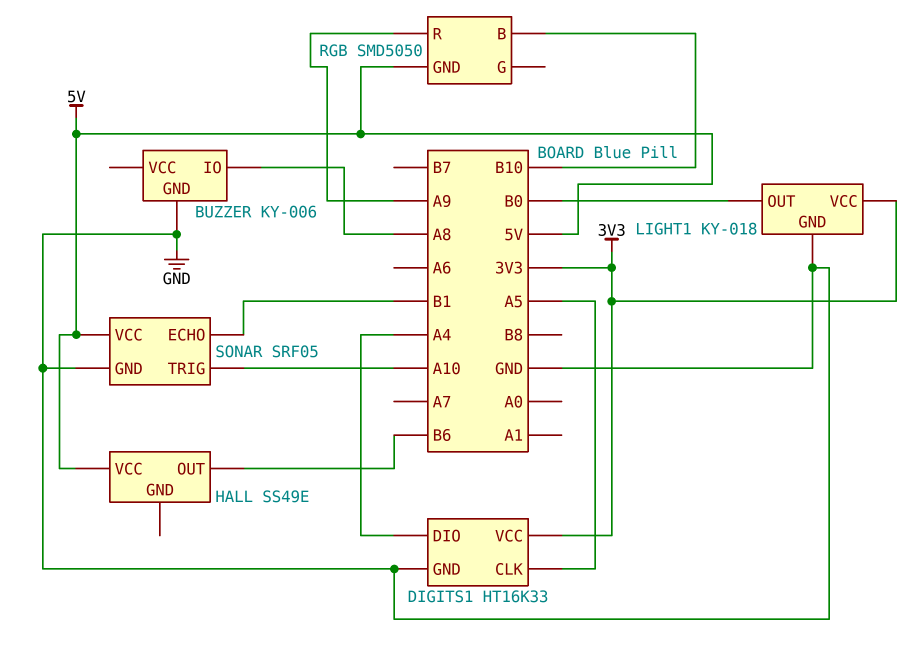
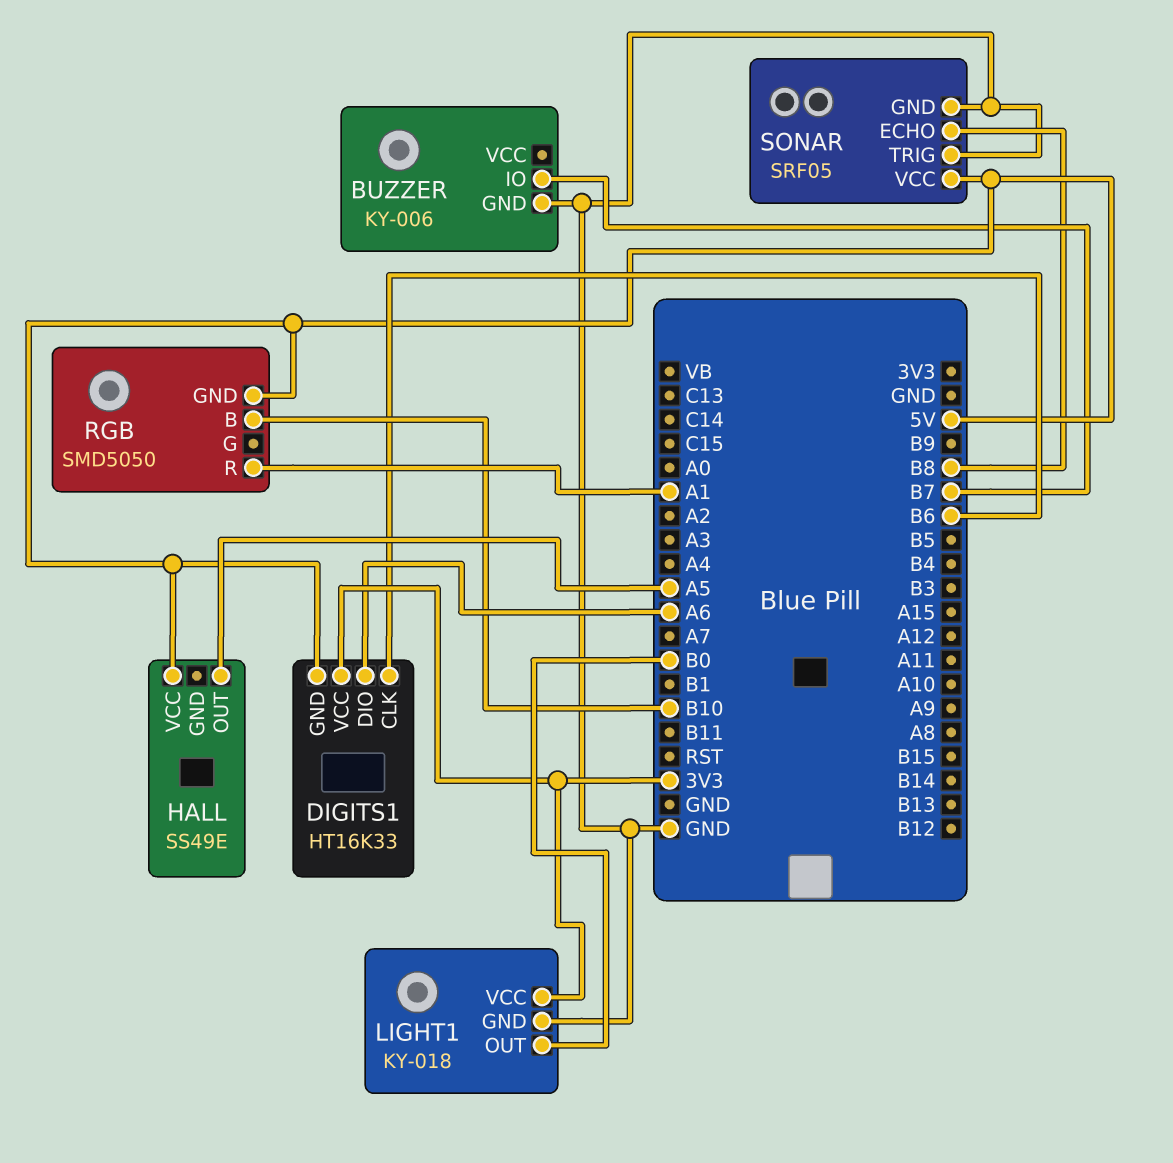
BUZZER pin IO: A8 -> B7
DIGITS1 pin CLK: A5 -> B6
DIGITS1 pin DIO: A4 -> A6
DIGITS1 pin GND: GND -> 5V
HALL pin OUT: B6 -> A5
RGB pin R: A9 -> A1
SONAR pin ECHO: B1 -> B8
SONAR pin TRIG: A10 -> GND

